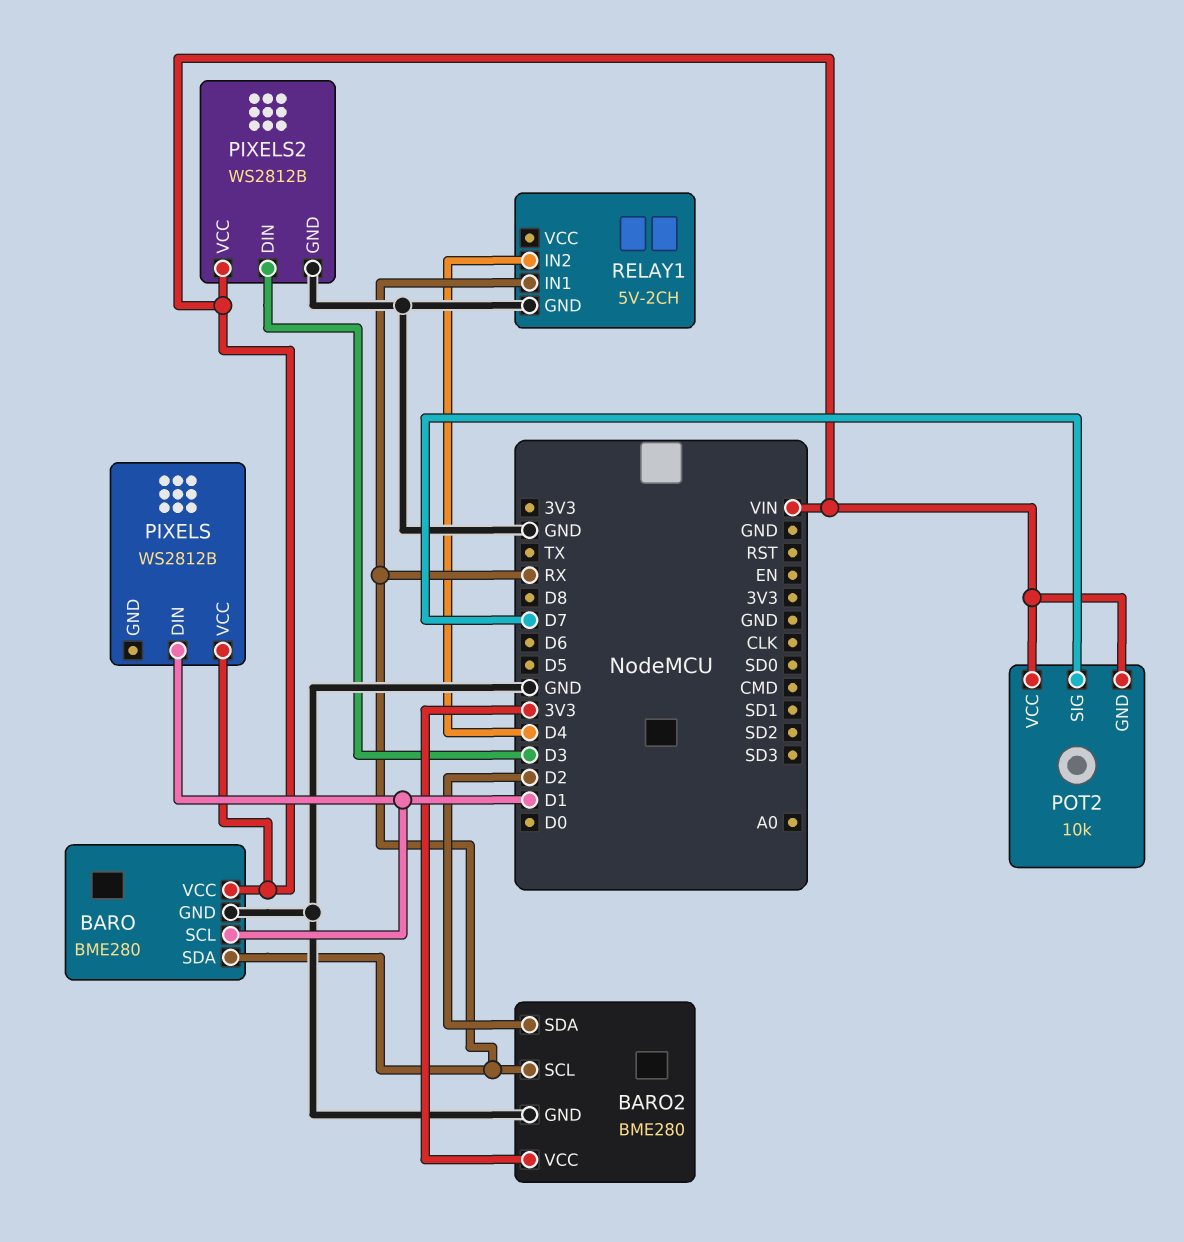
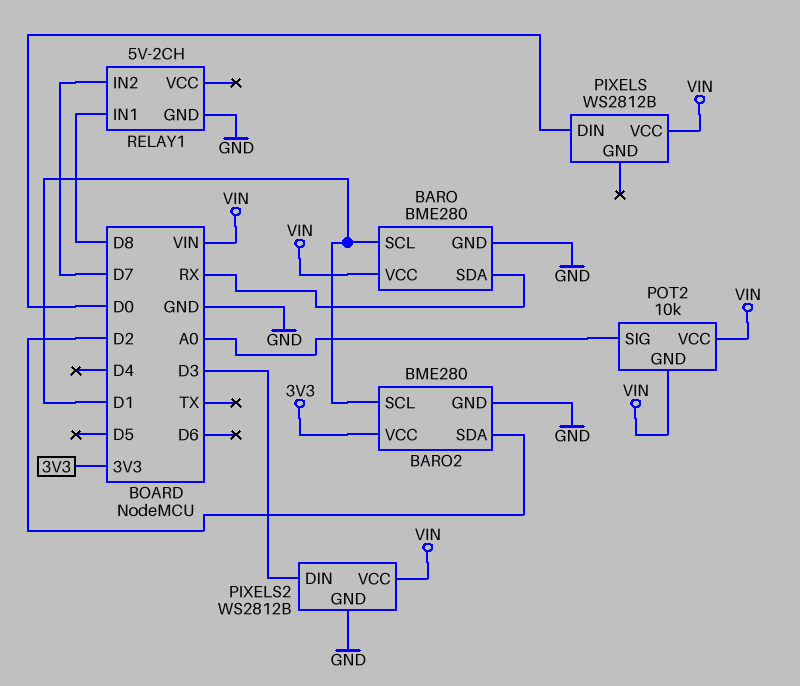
BARO2 pin SCL: RX -> D1
PIXELS pin DIN: D1 -> D0
POT2 pin SIG: D7 -> A0
RELAY1 pin IN1: RX -> D8
RELAY1 pin IN2: D4 -> D7

